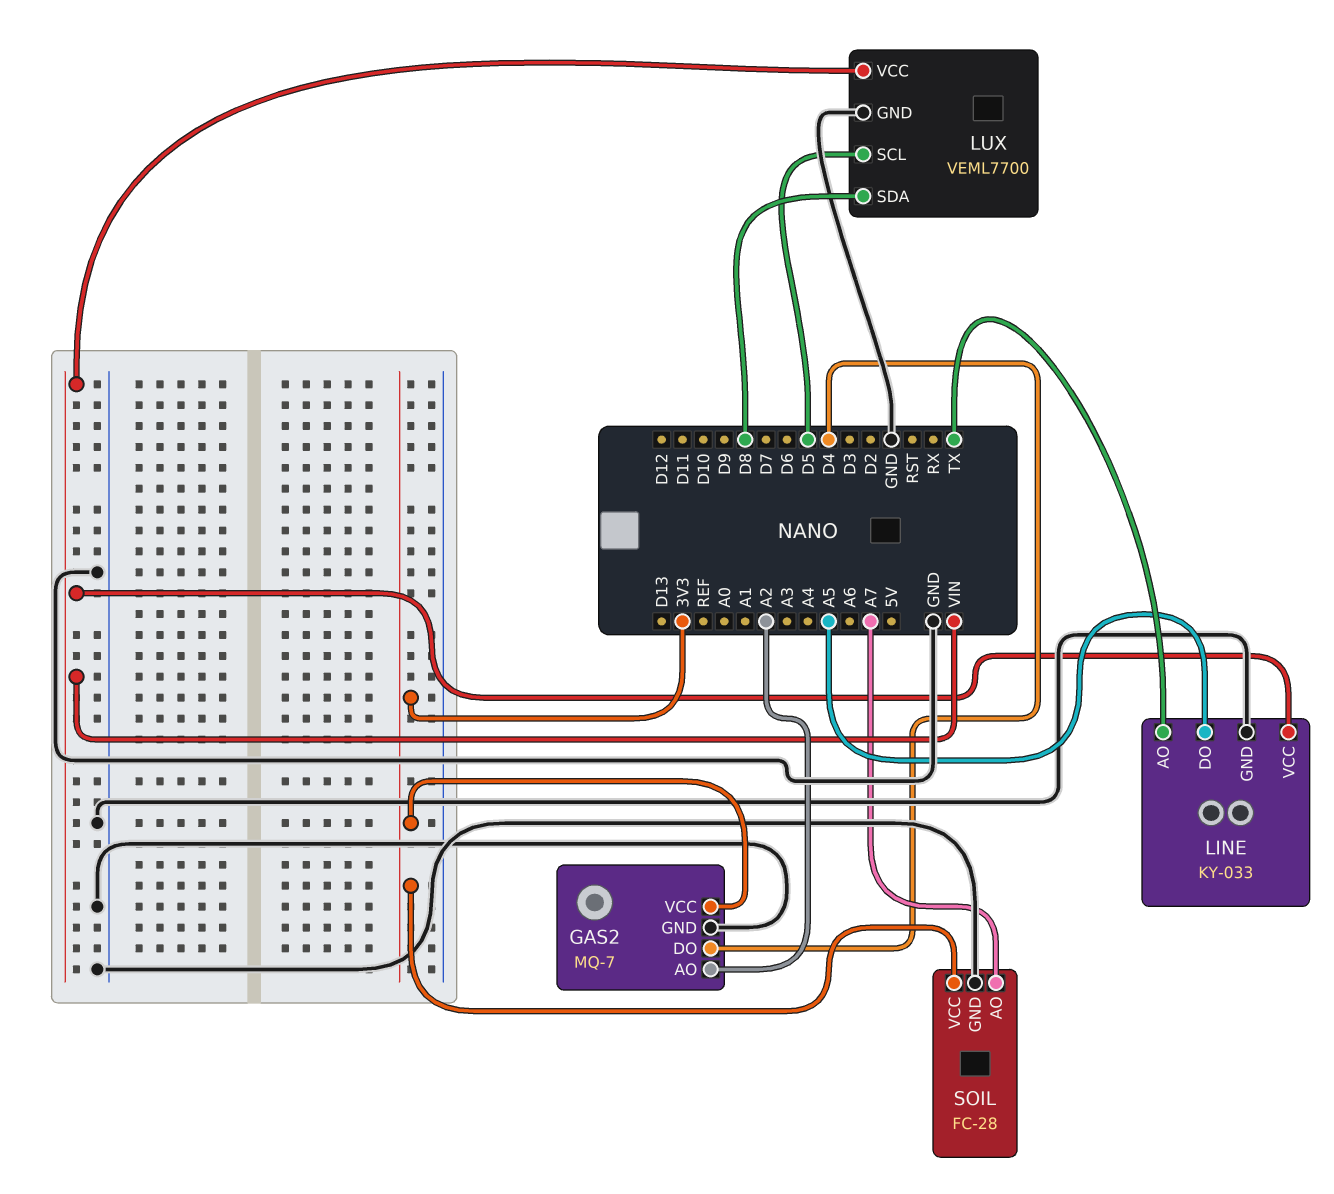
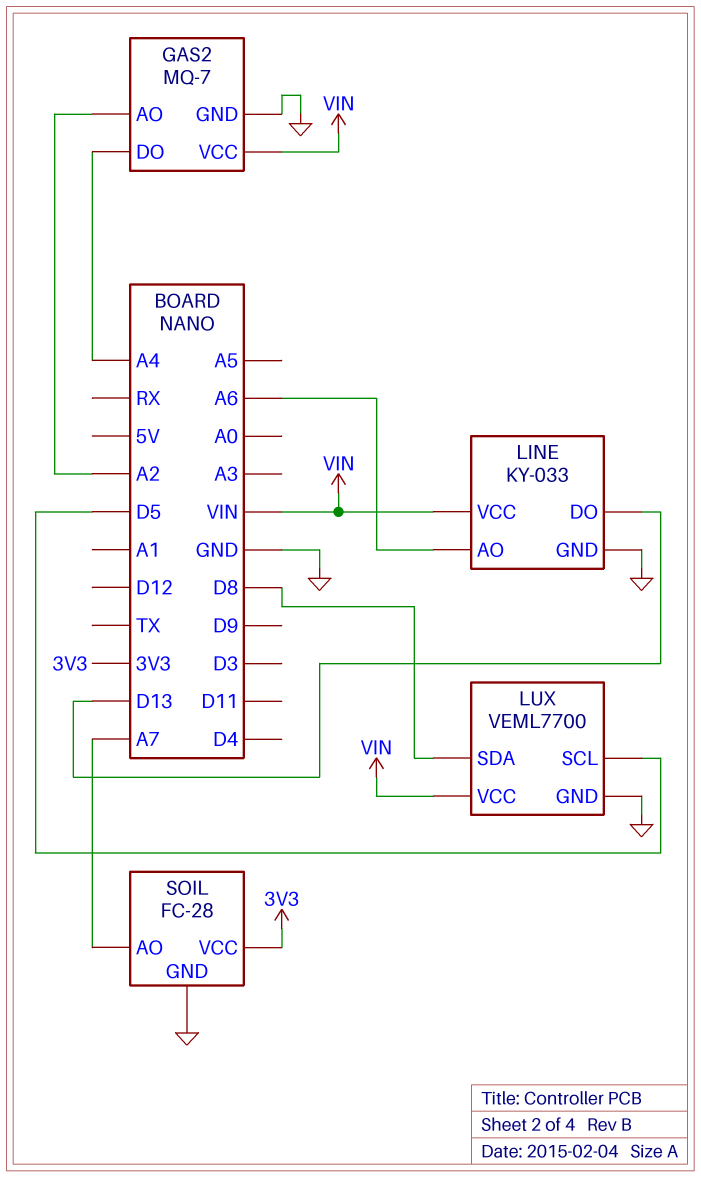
GAS2 pin DO: D4 -> A4
GAS2 pin VCC: 3V3 -> VIN
LINE pin AO: TX -> A6
LINE pin DO: A5 -> D13

